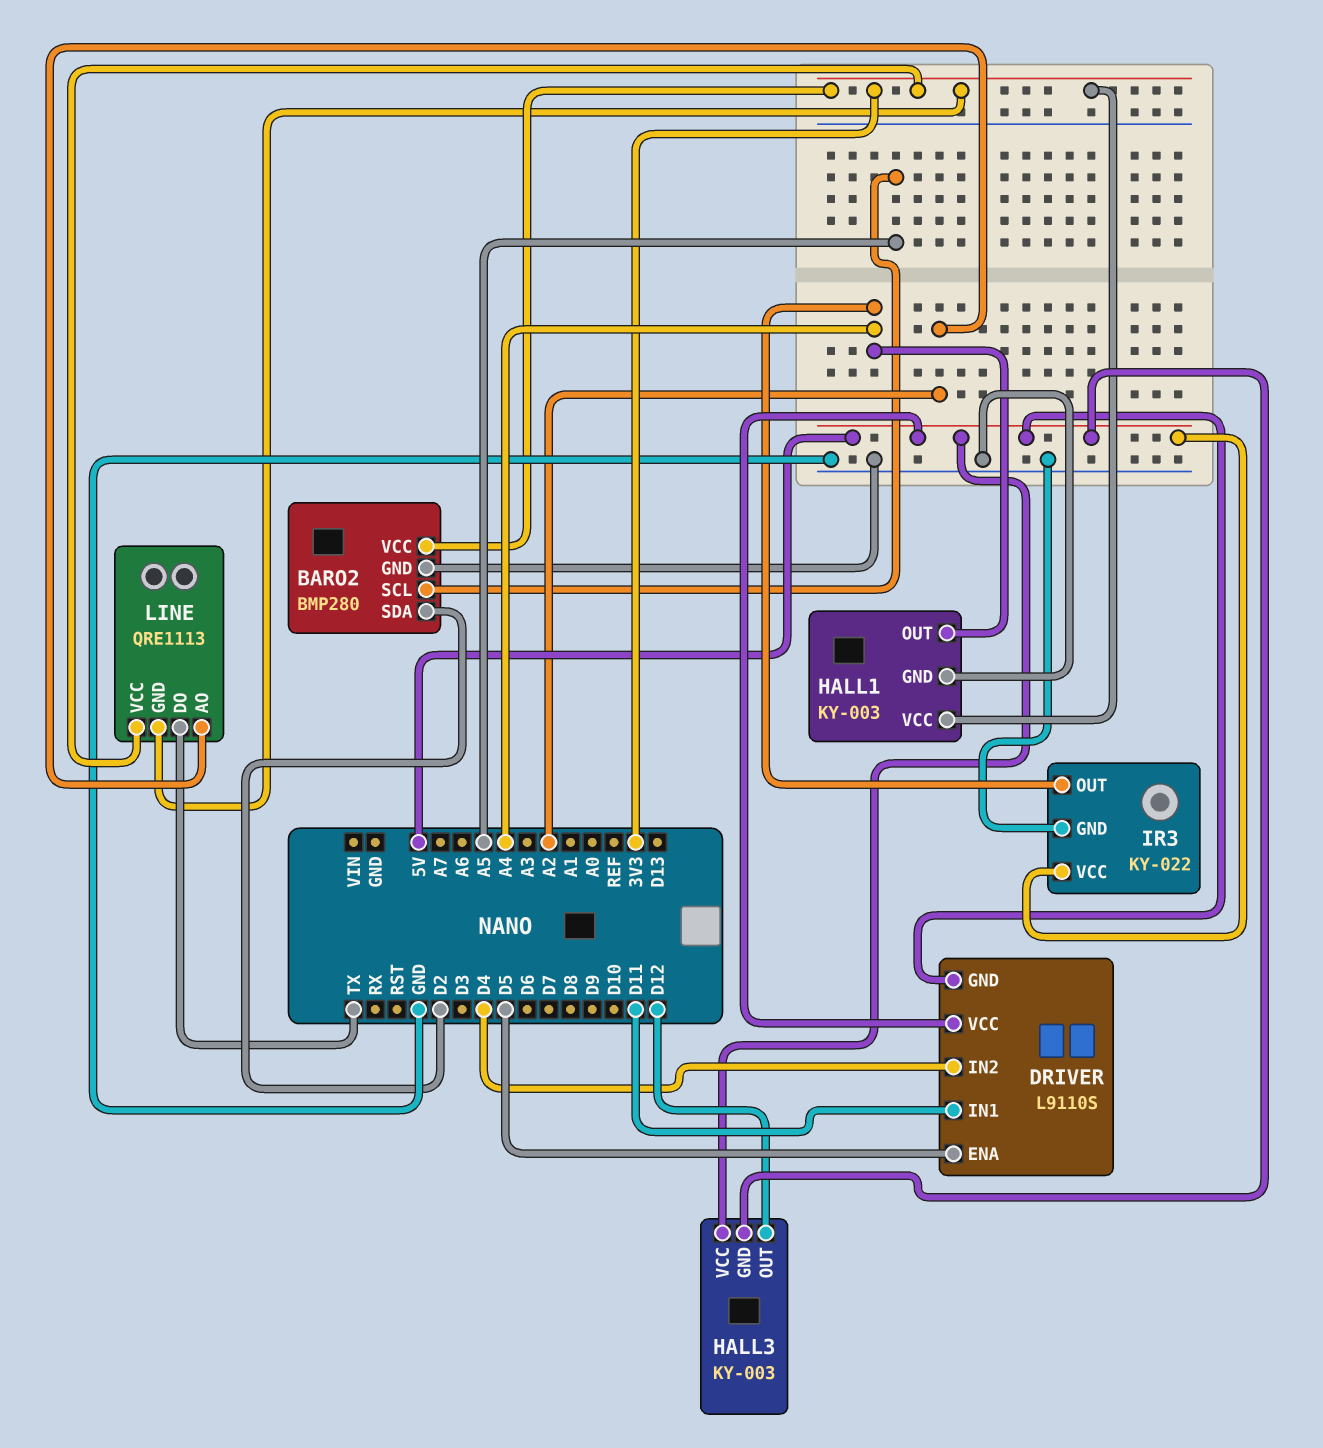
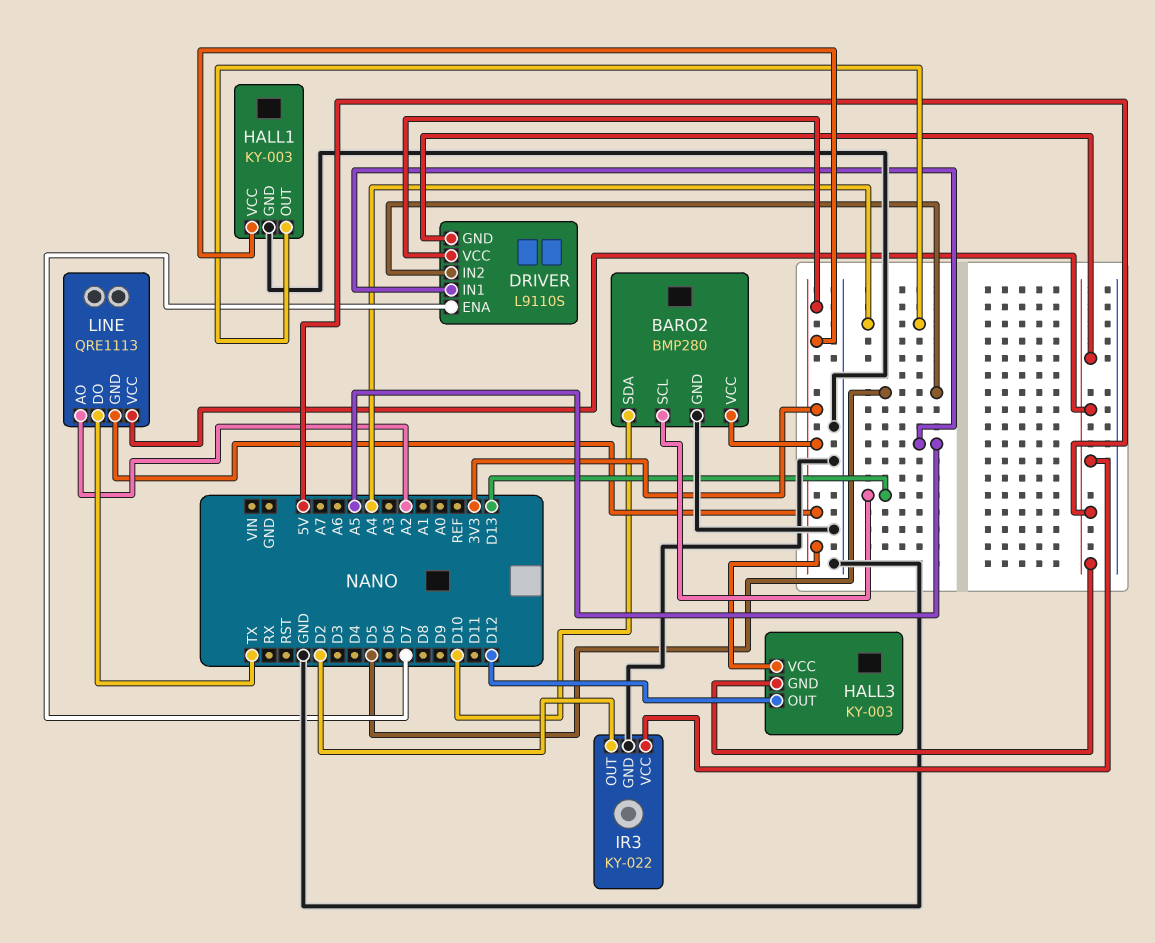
BARO2 pin SCL: A5 -> D13
BARO2 pin SDA: D2 -> D10
DRIVER pin ENA: D5 -> D7
DRIVER pin IN1: D11 -> A5
DRIVER pin IN2: D4 -> D5
DRIVER pin VCC: 5V -> 3V3
HALL3 pin VCC: 5V -> 3V3
IR3 pin OUT: A4 -> D2
LINE pin VCC: 3V3 -> 5V

